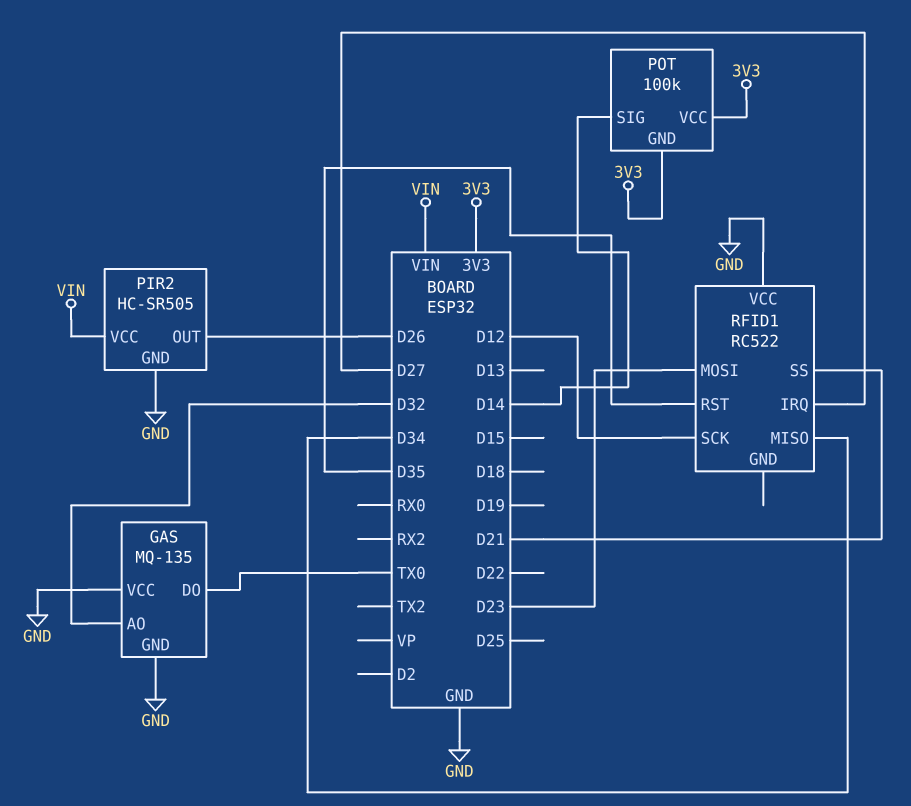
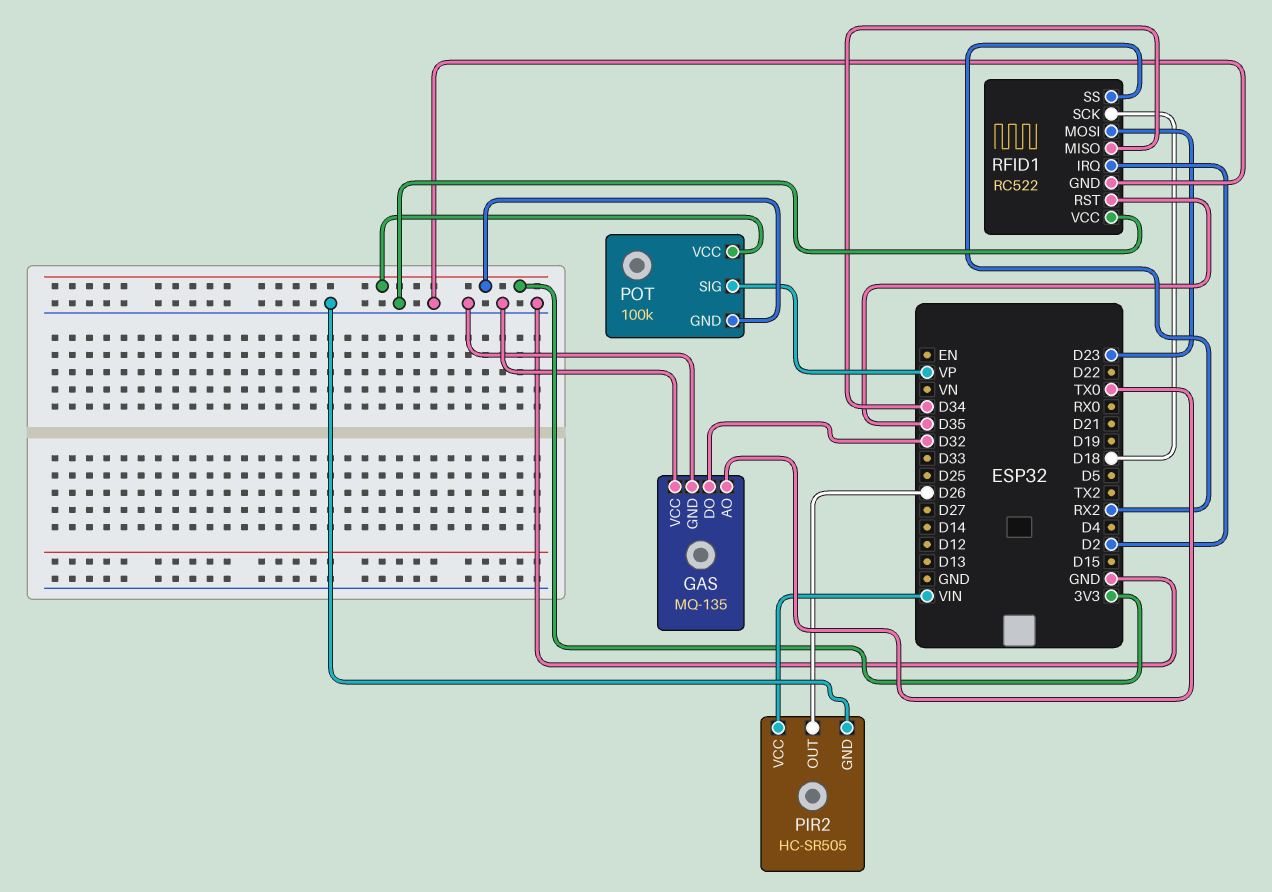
GAS pin AO: D32 -> TX0
GAS pin DO: TX0 -> D32
POT pin SIG: D14 -> VP
RFID1 pin GND: none -> GND
RFID1 pin IRQ: D27 -> D2
RFID1 pin SCK: D12 -> D18
RFID1 pin SS: D21 -> RX2

